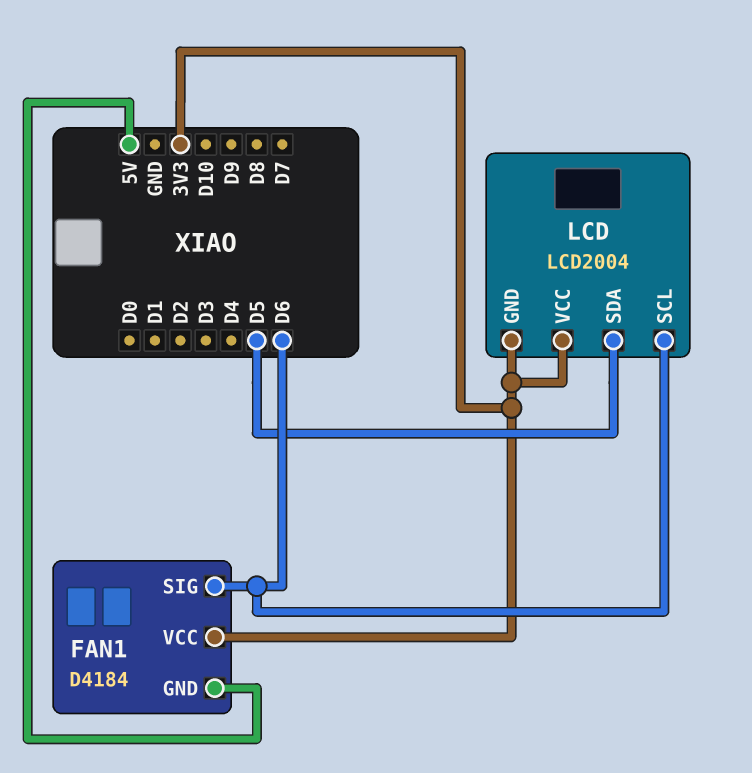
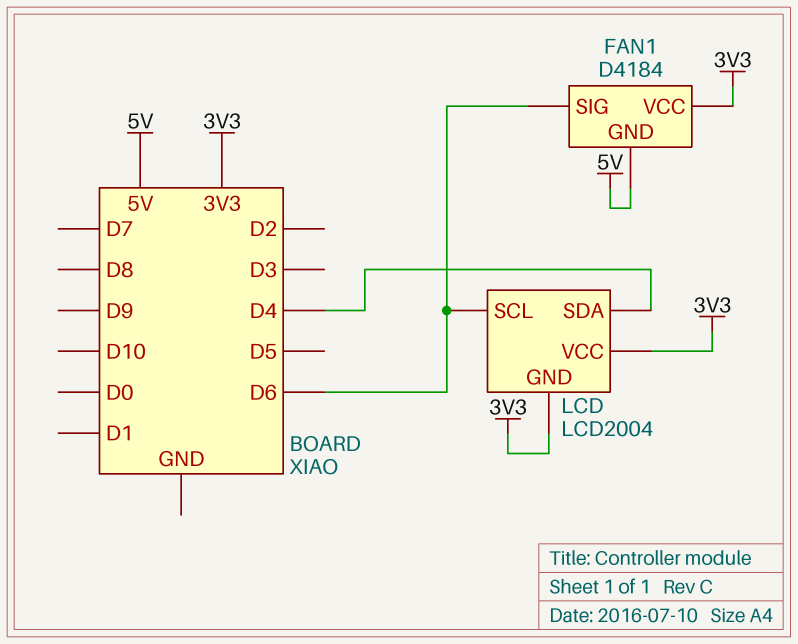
LCD pin SDA: D5 -> D4

